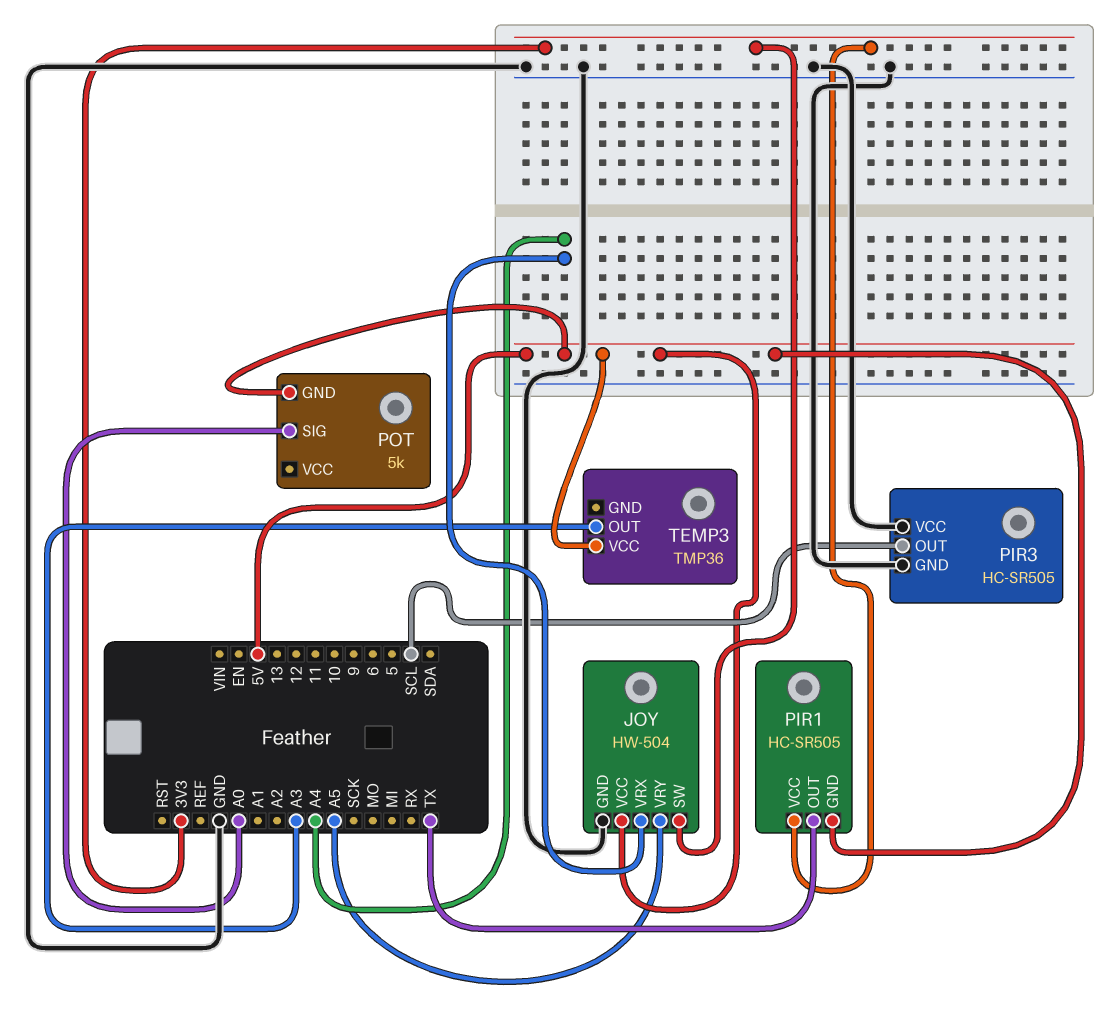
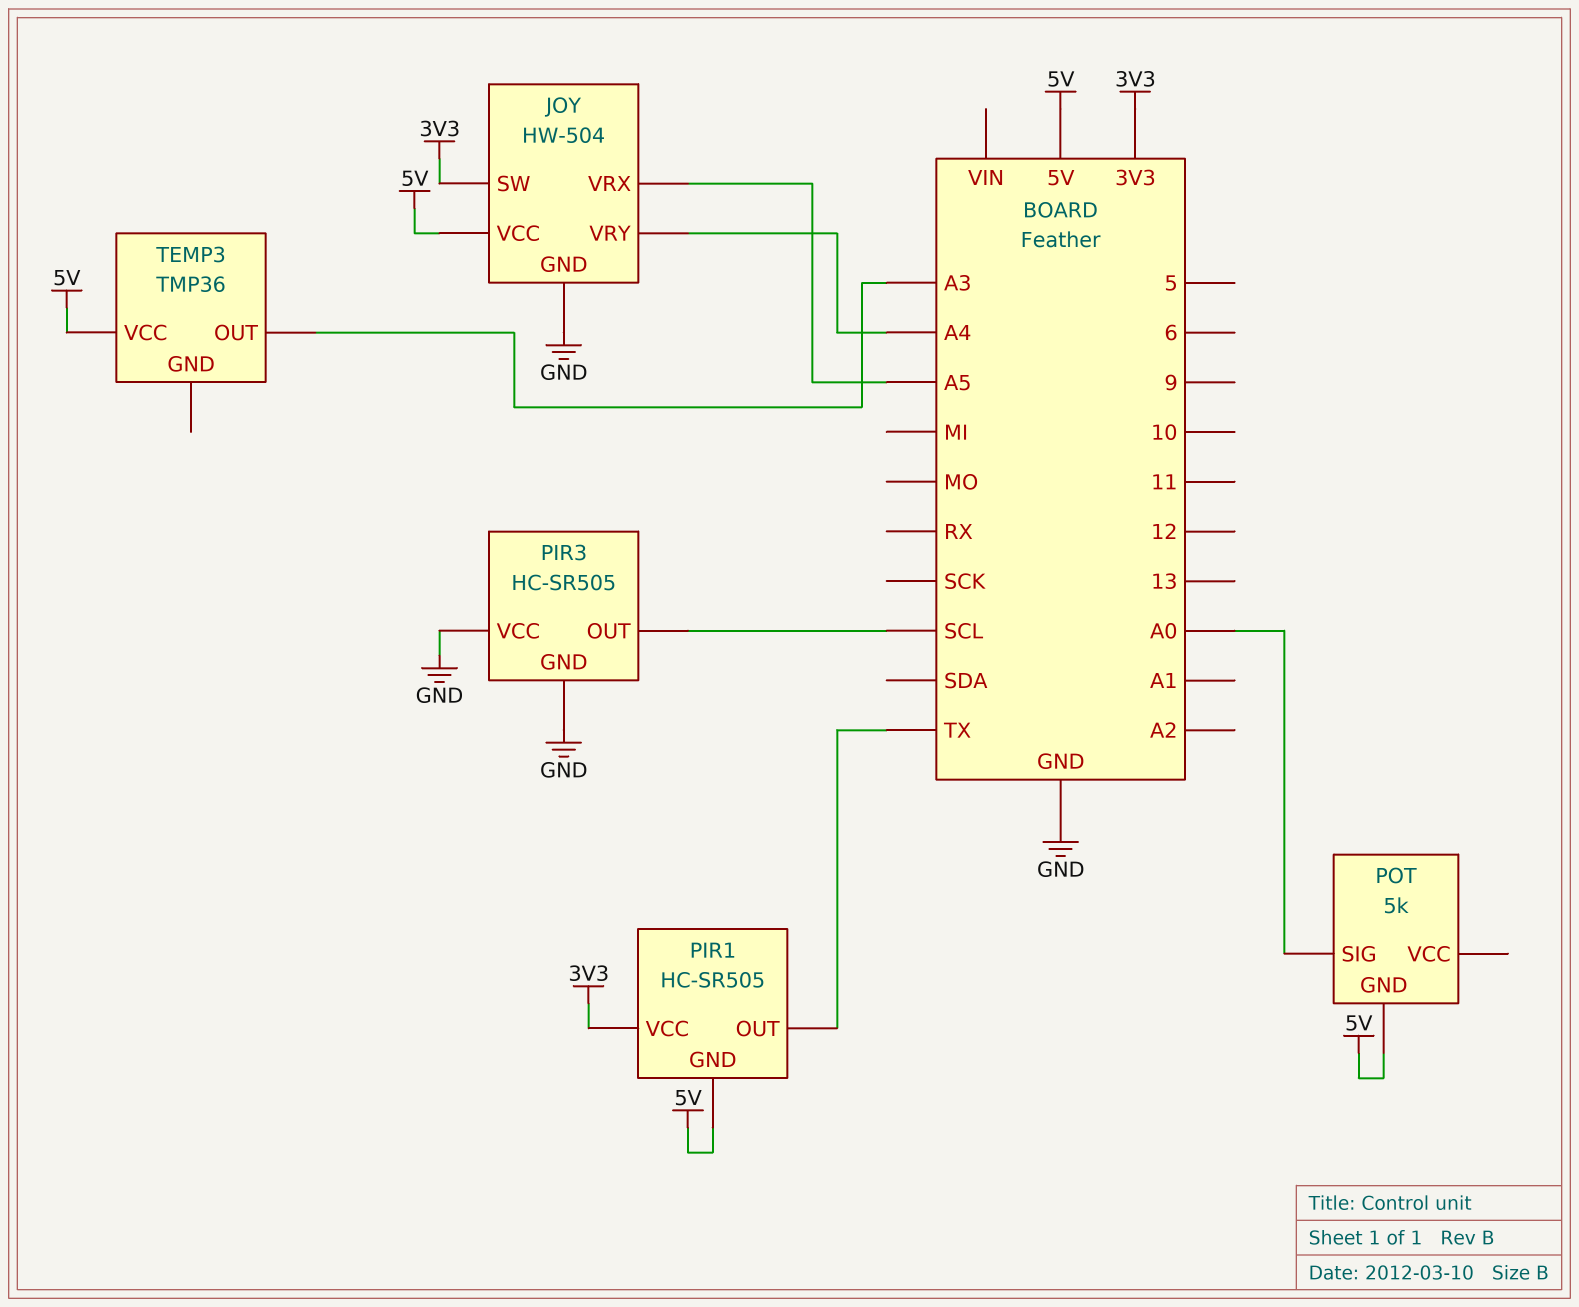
JOY pin VRX: A4 -> A5
JOY pin VRY: A5 -> A4

